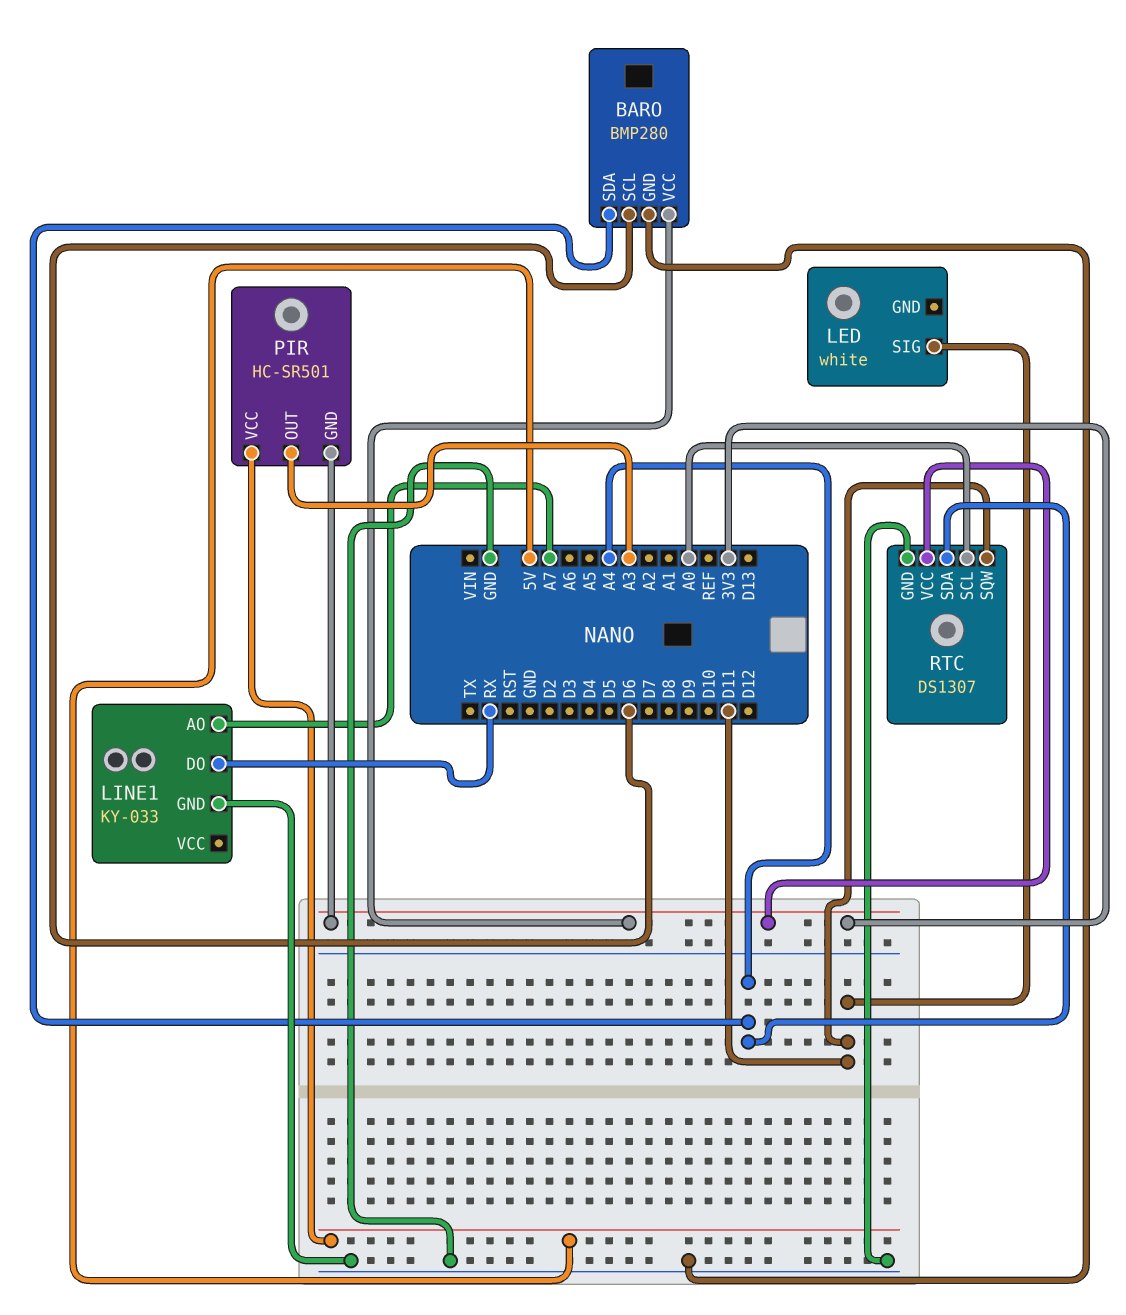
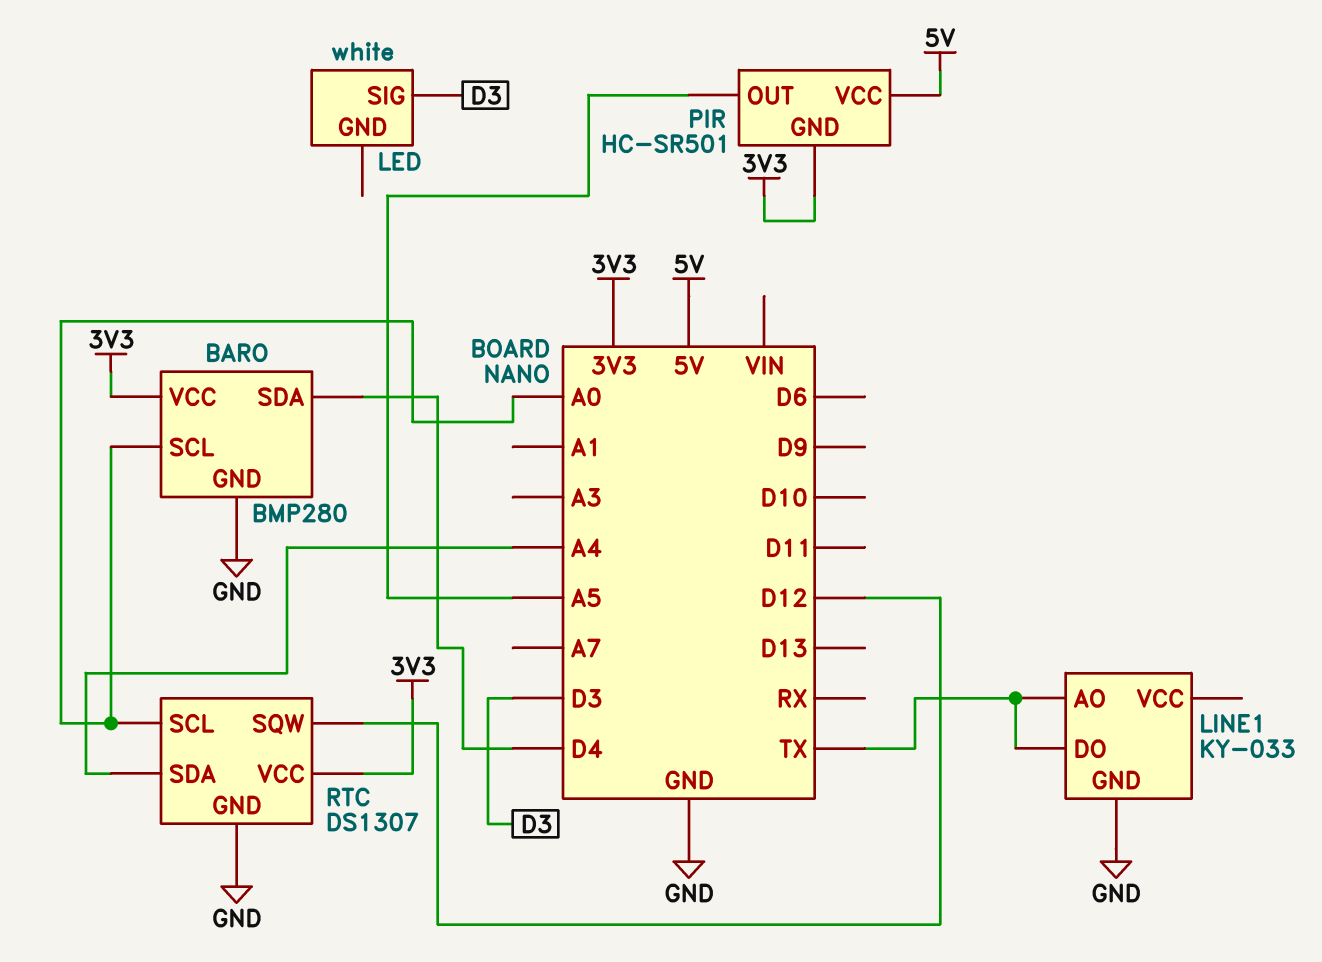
BARO pin SCL: D6 -> A0
BARO pin SDA: A4 -> D4
LED pin SIG: D11 -> D3
LINE1 pin AO: A7 -> TX
LINE1 pin DO: RX -> TX
PIR pin OUT: A3 -> A5
RTC pin SQW: D11 -> D12

